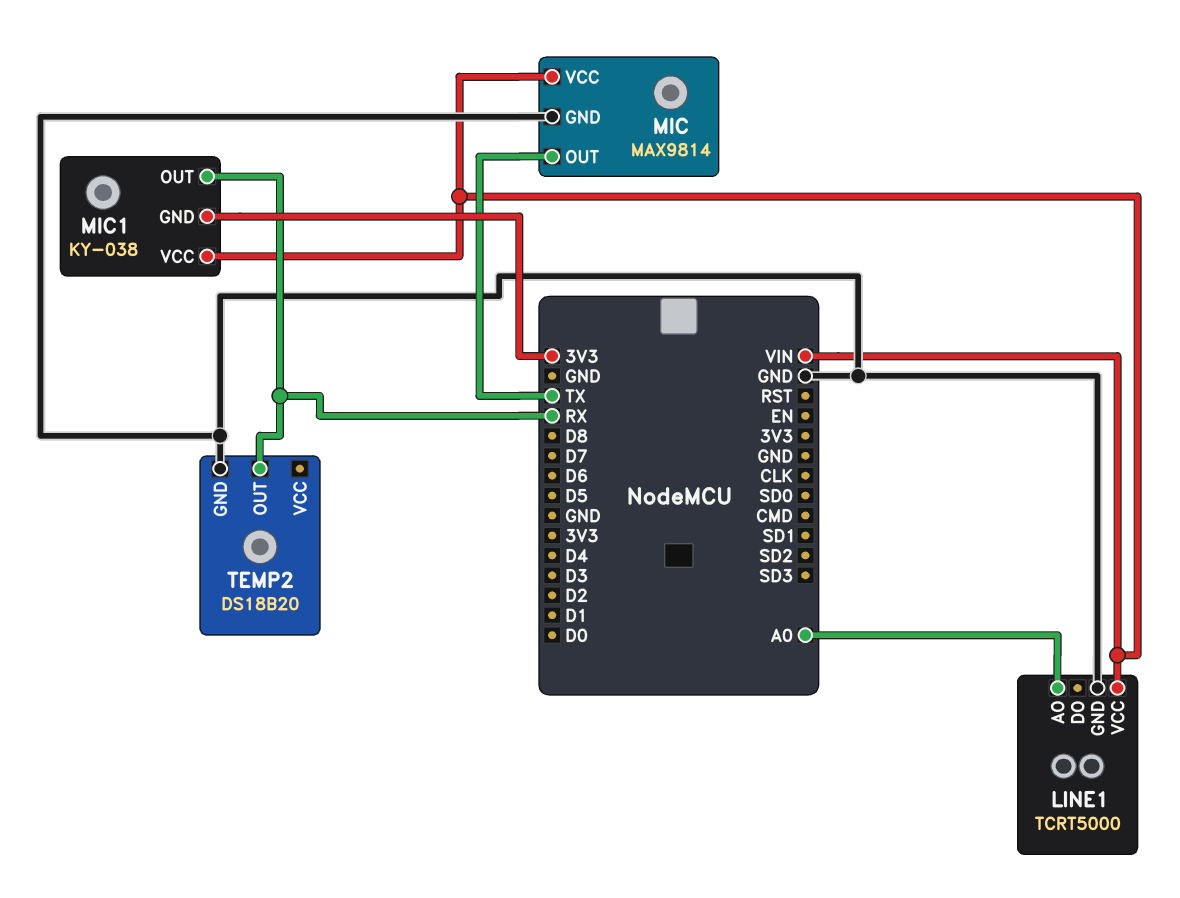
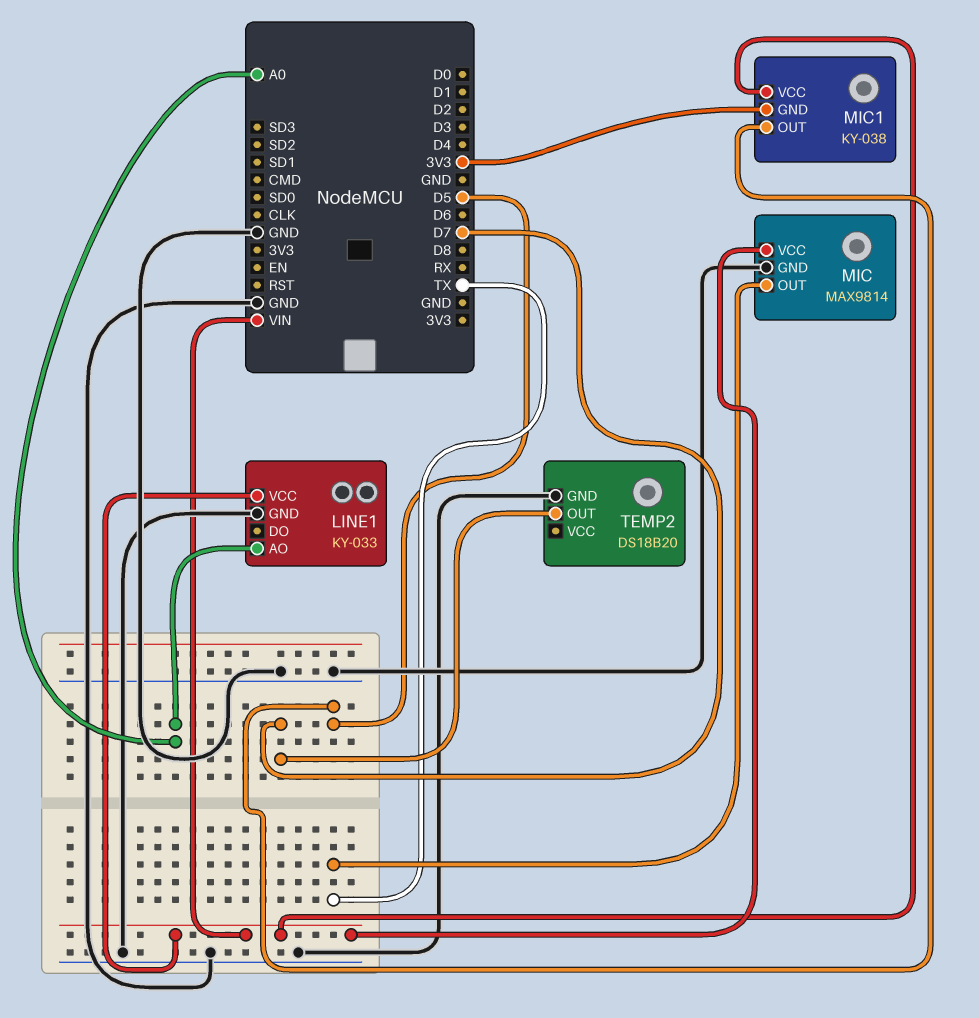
LINE1: TCRT5000 -> KY-033
MIC1 pin OUT: RX -> D5
TEMP2 pin OUT: RX -> D7

